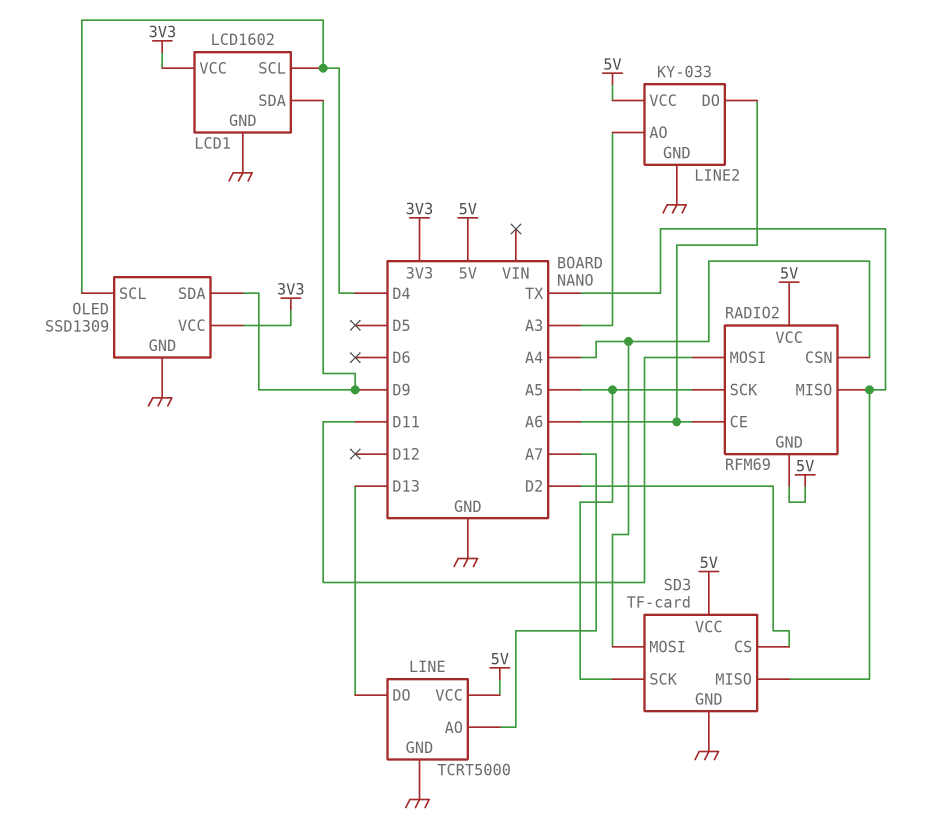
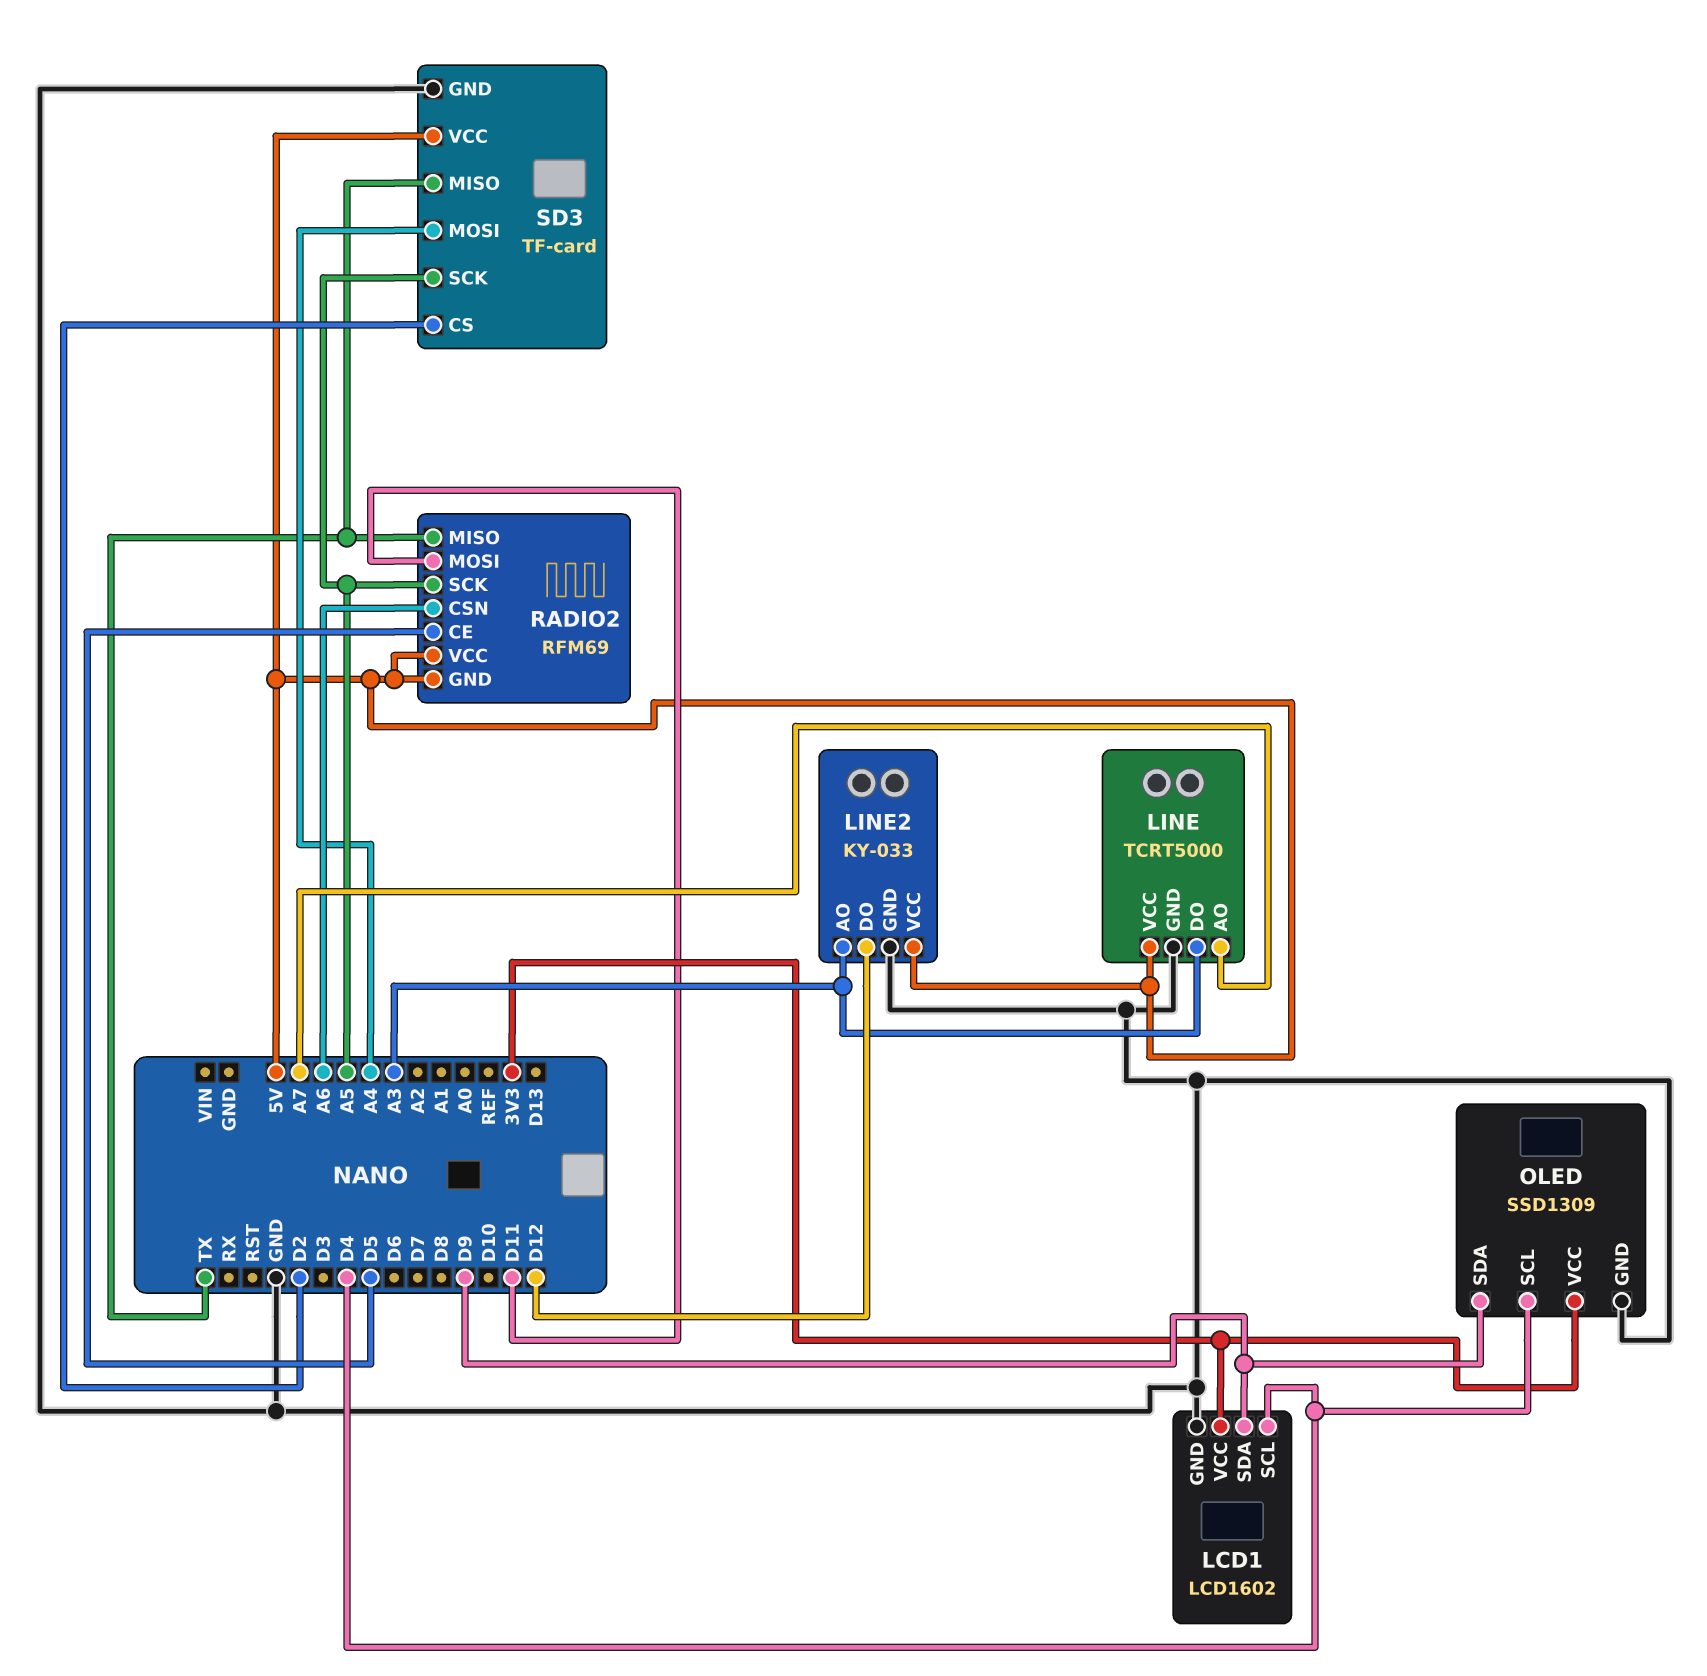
LINE pin DO: D13 -> A3
LINE2 pin DO: A6 -> D12
RADIO2 pin CE: A6 -> D5
RADIO2 pin CSN: A4 -> A6

